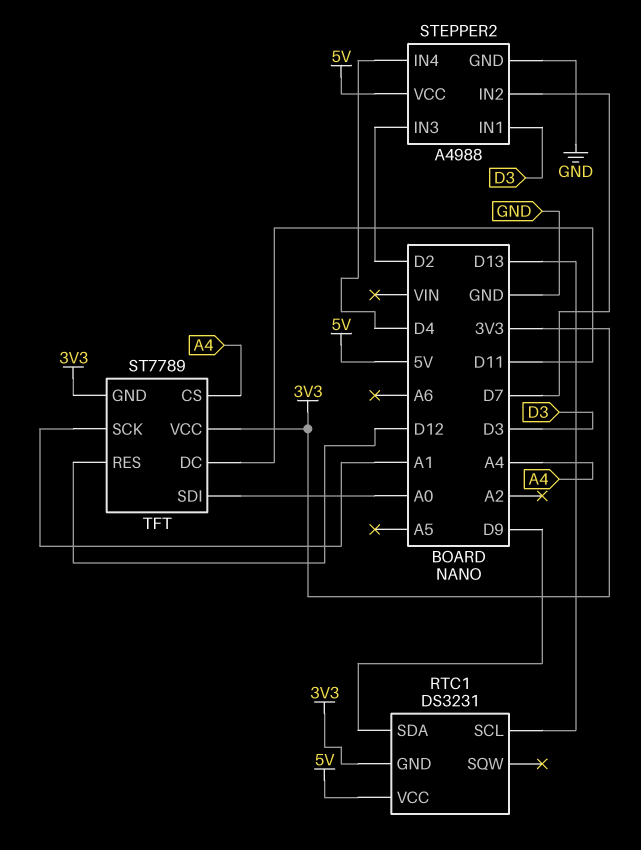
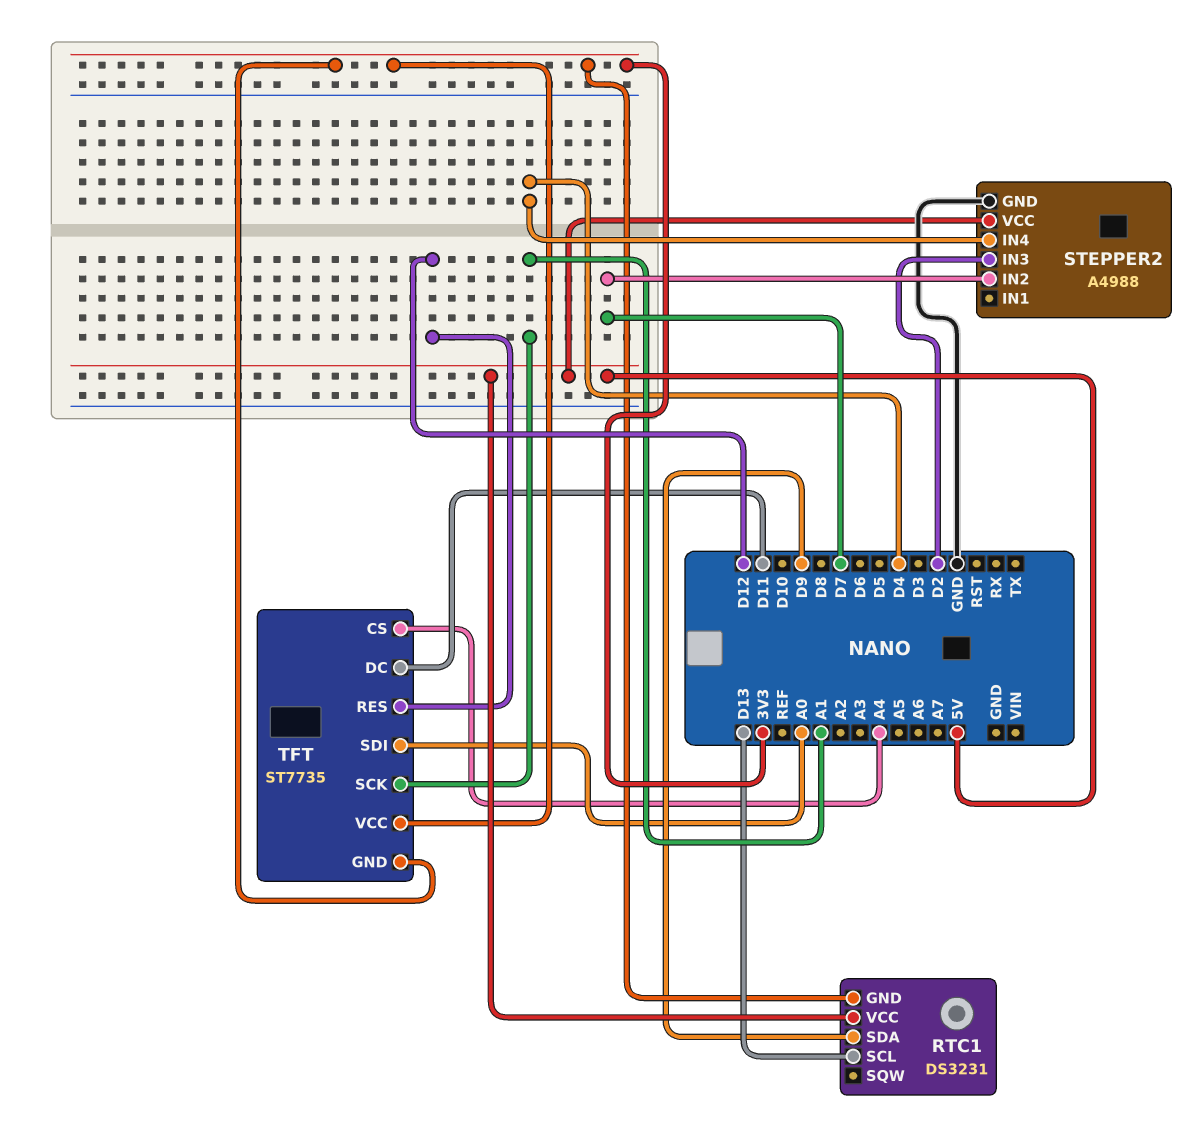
STEPPER2 pin IN1: D3 -> none
TFT: ST7789 -> ST7735

